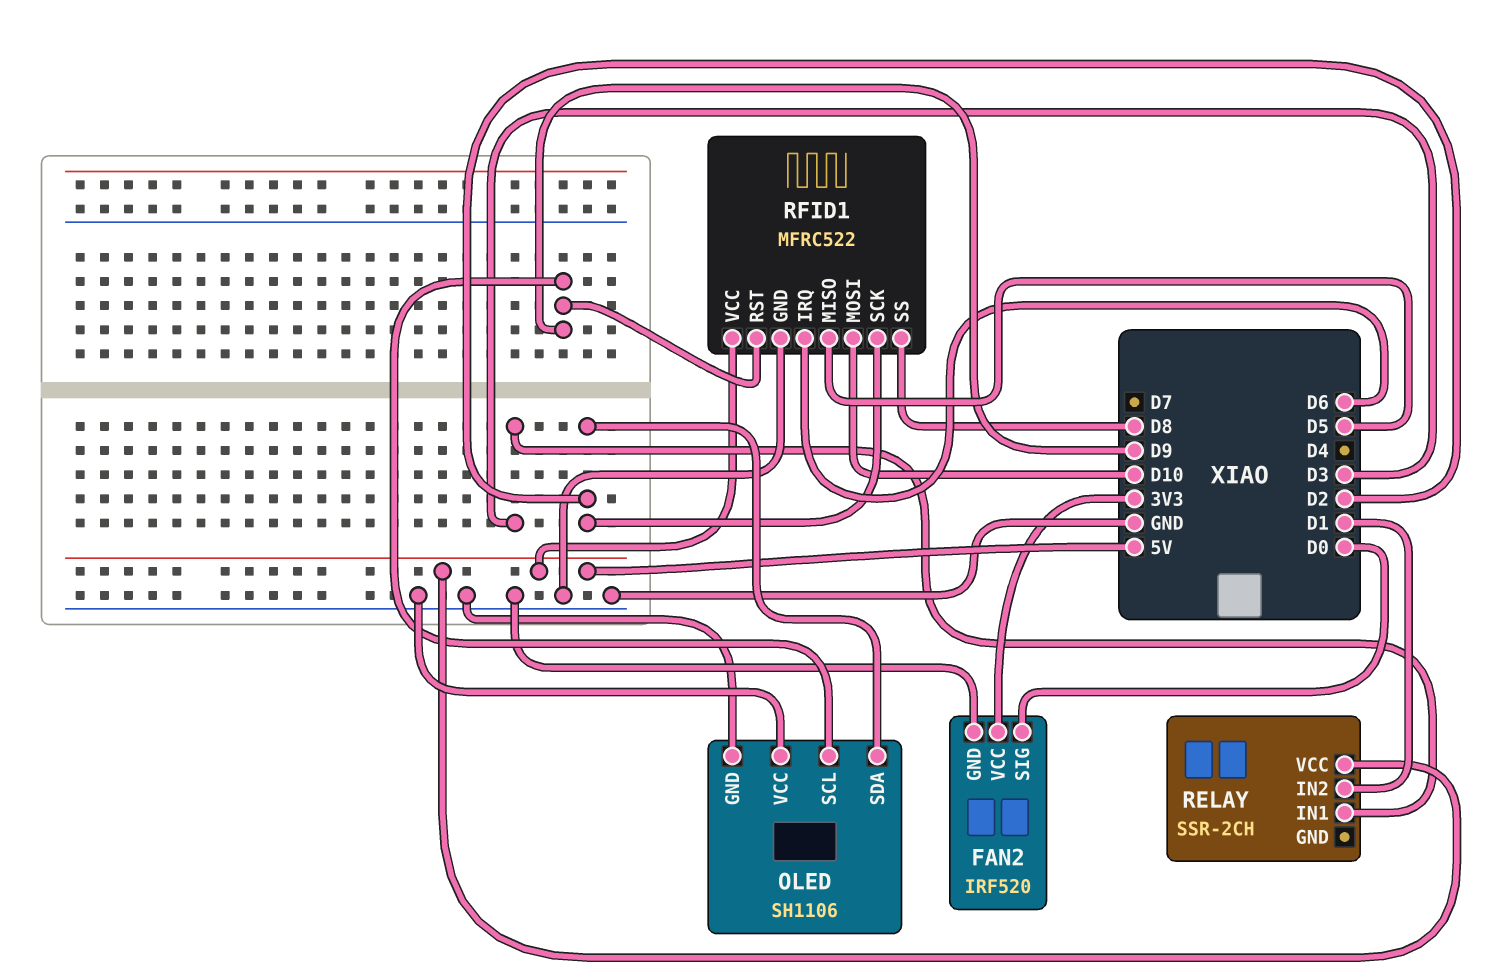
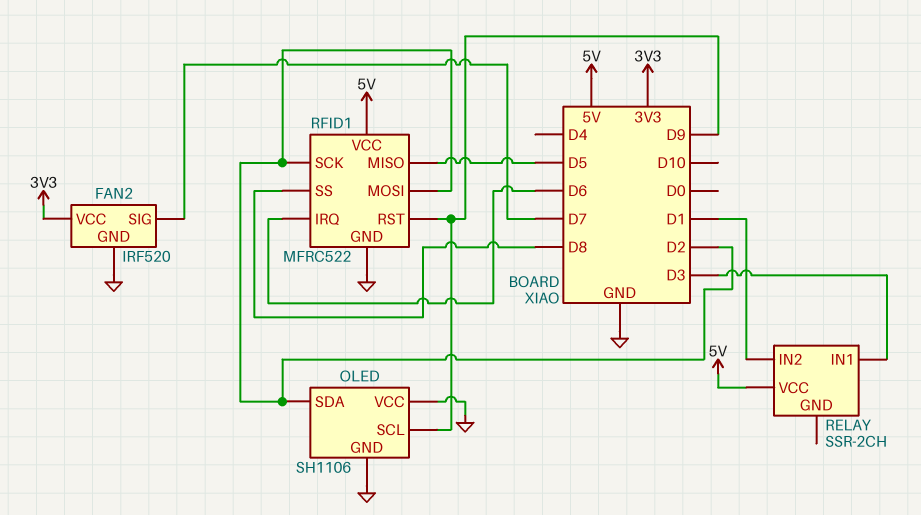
FAN2 pin SIG: D0 -> D7
RFID1 pin MOSI: D10 -> D2

